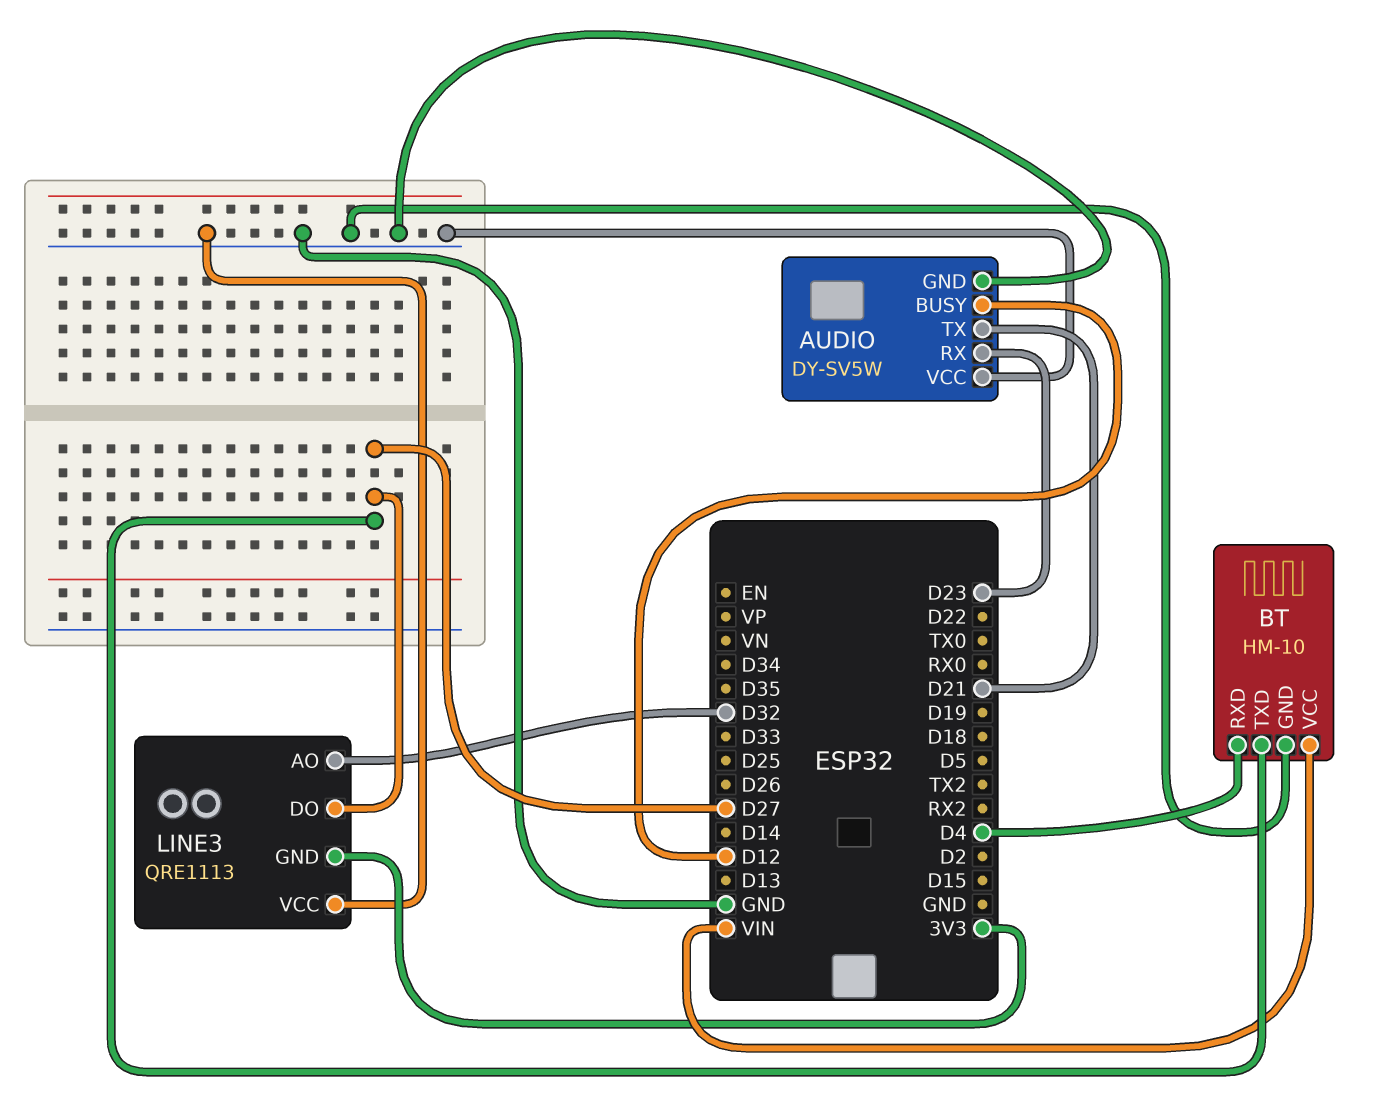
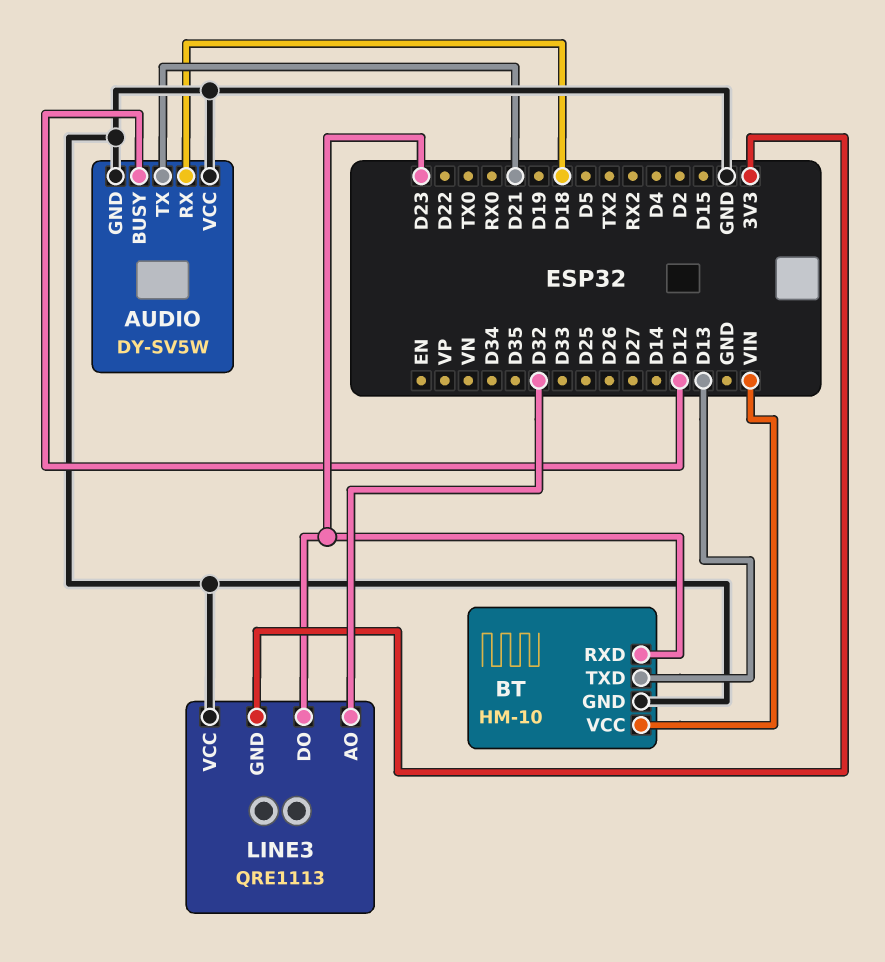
AUDIO pin RX: D23 -> D18
BT pin RXD: D4 -> D23
BT pin TXD: D27 -> D13
LINE3 pin DO: D27 -> D23

